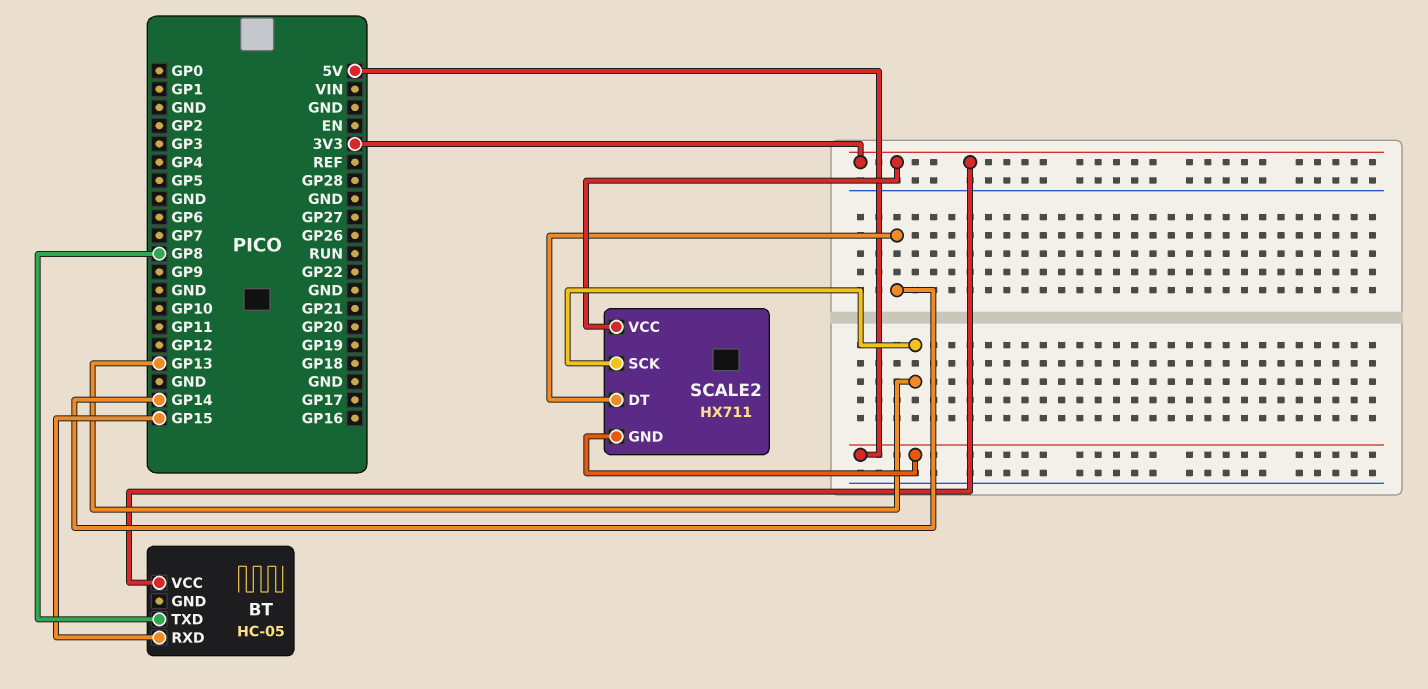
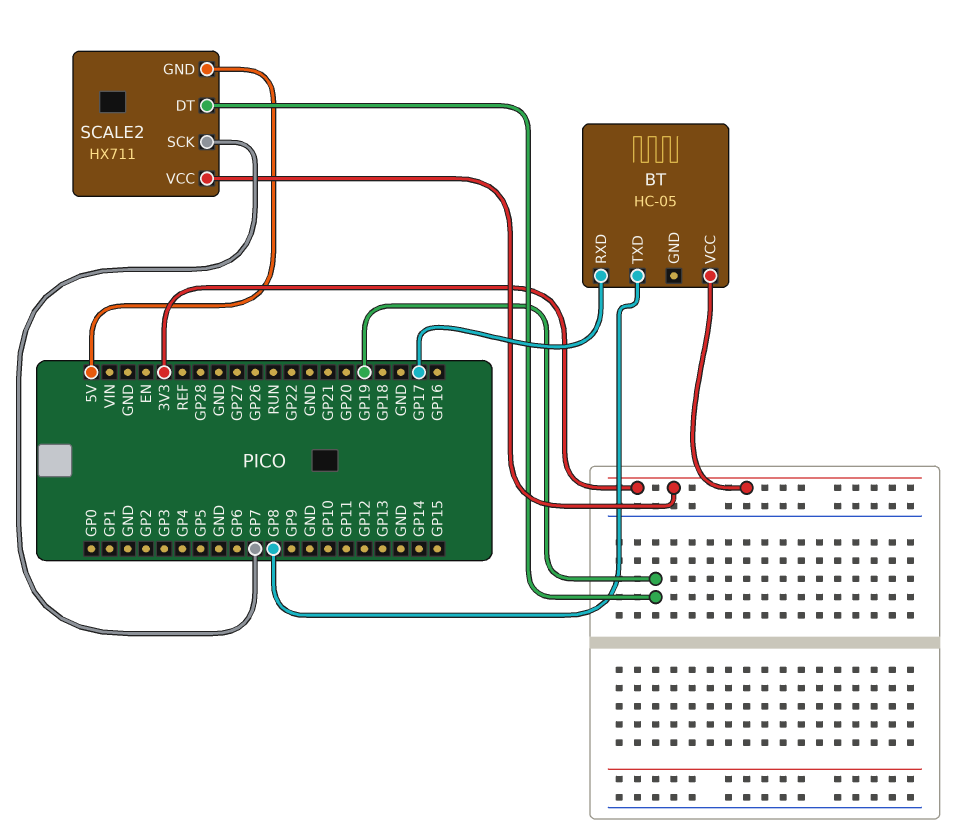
BT pin RXD: GP15 -> GP17
SCALE2 pin DT: GP14 -> GP19
SCALE2 pin SCK: GP13 -> GP7

